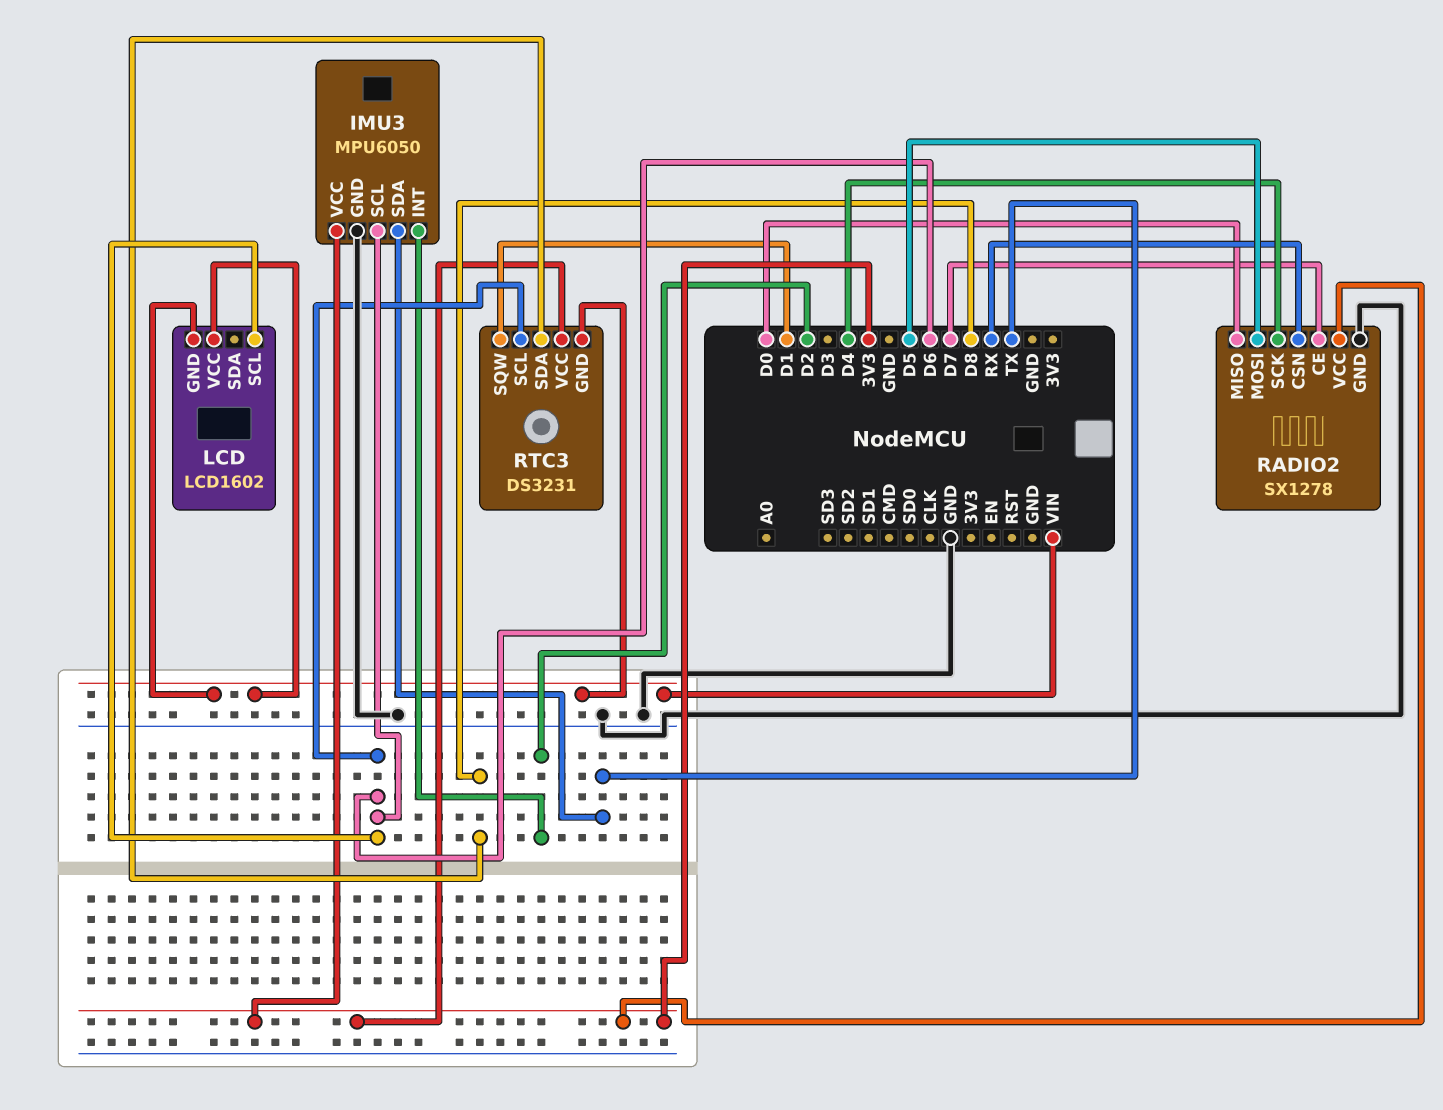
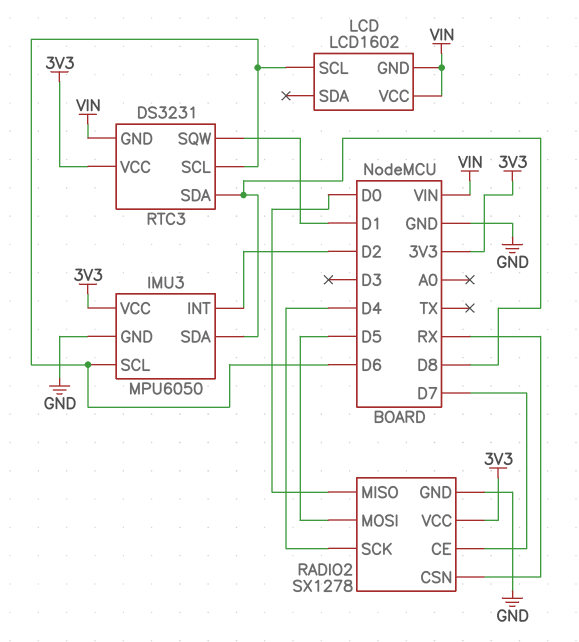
IMU3 pin SDA: TX -> D8

